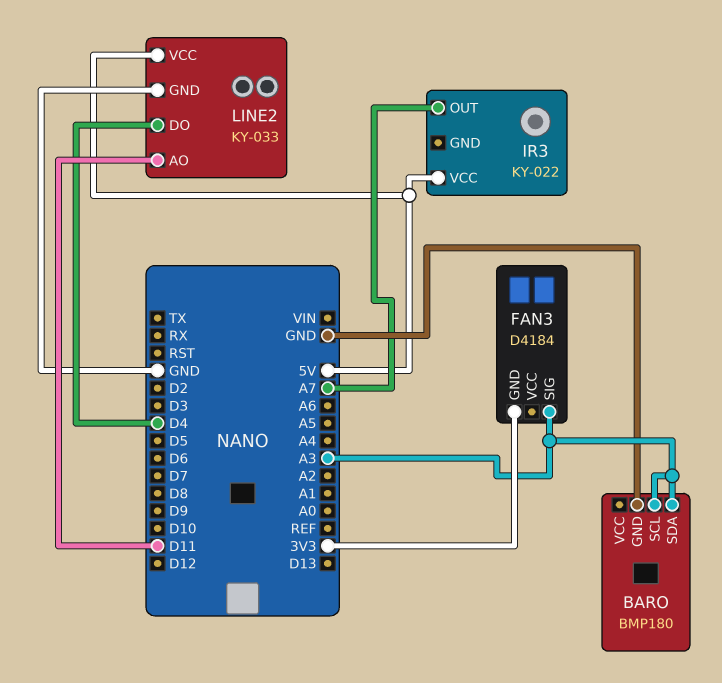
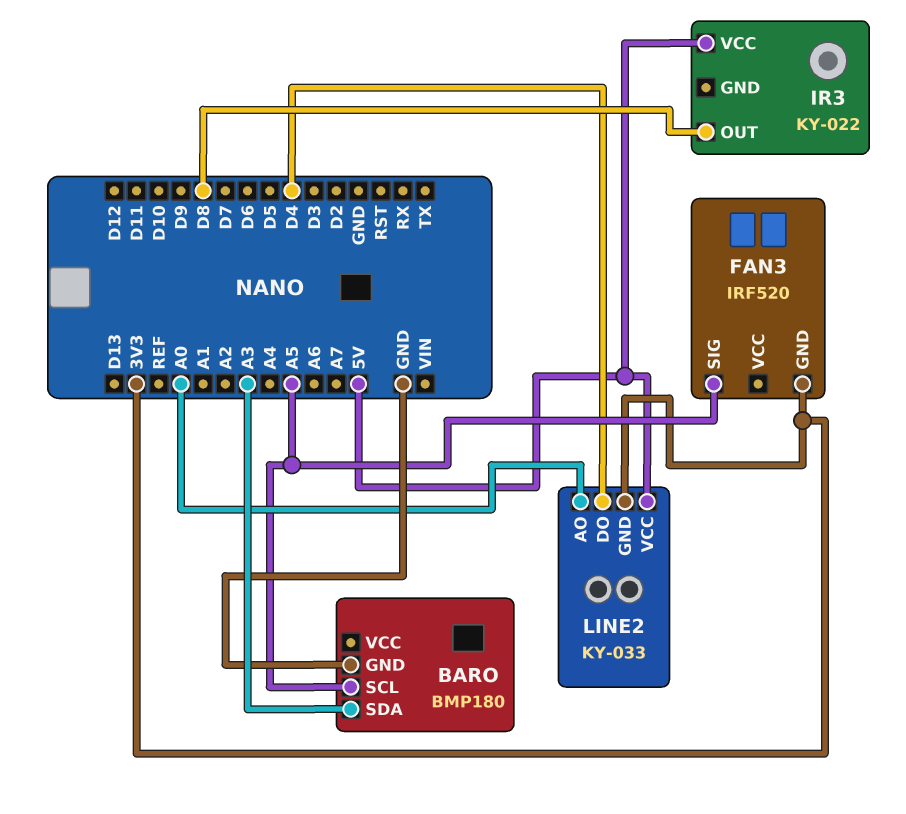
BARO pin SCL: A3 -> A5
FAN3: D4184 -> IRF520
FAN3 pin SIG: A3 -> A5
IR3 pin OUT: A7 -> D8
LINE2 pin AO: D11 -> A0
LINE2 pin GND: GND -> 3V3

